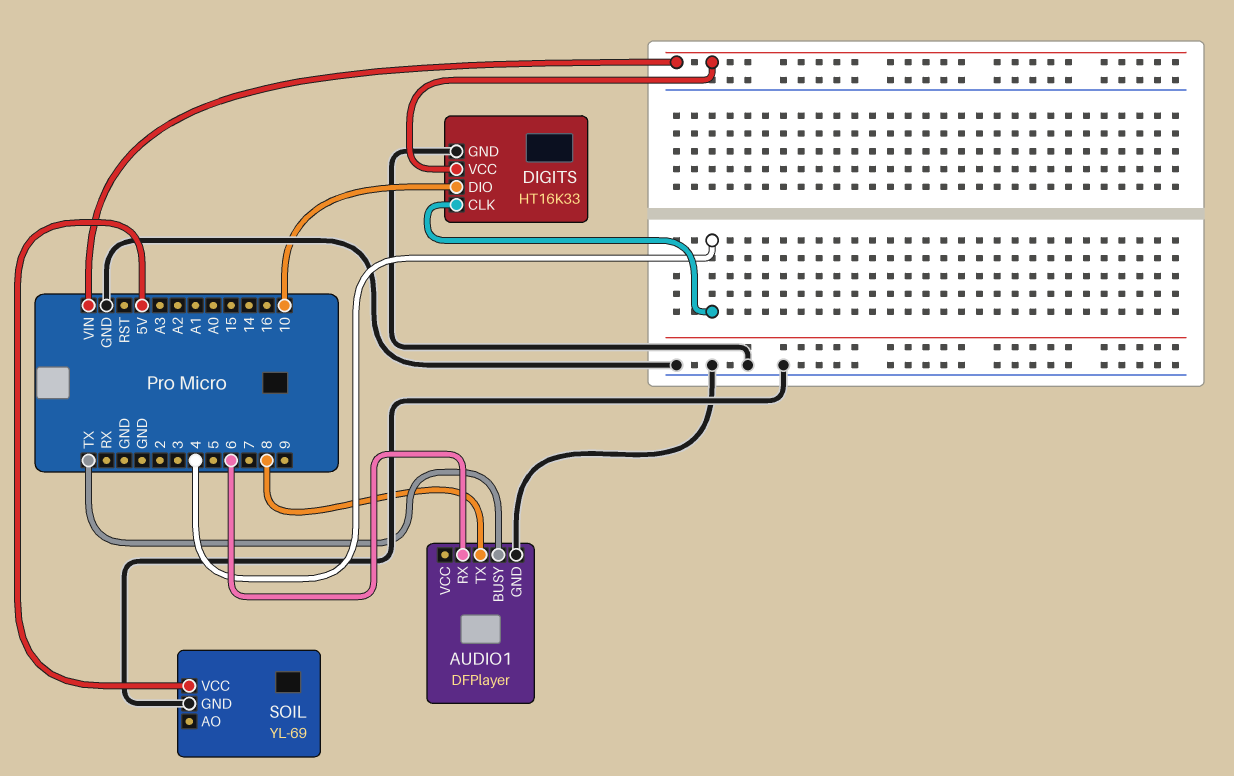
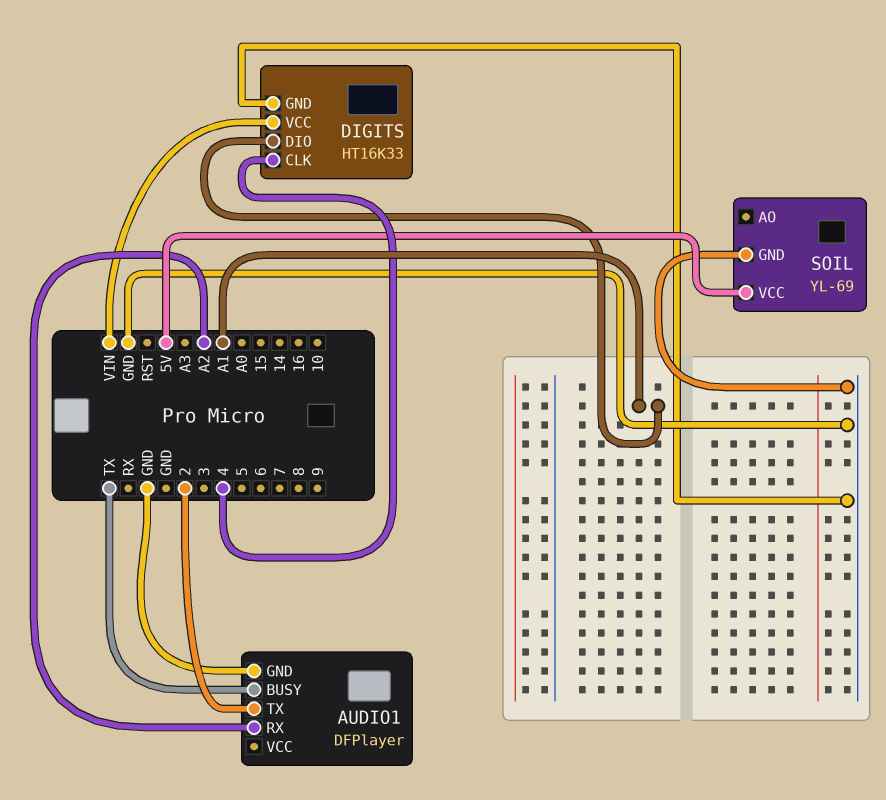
AUDIO1 pin RX: 6 -> A2
AUDIO1 pin TX: 8 -> 2
DIGITS pin DIO: 10 -> A1

